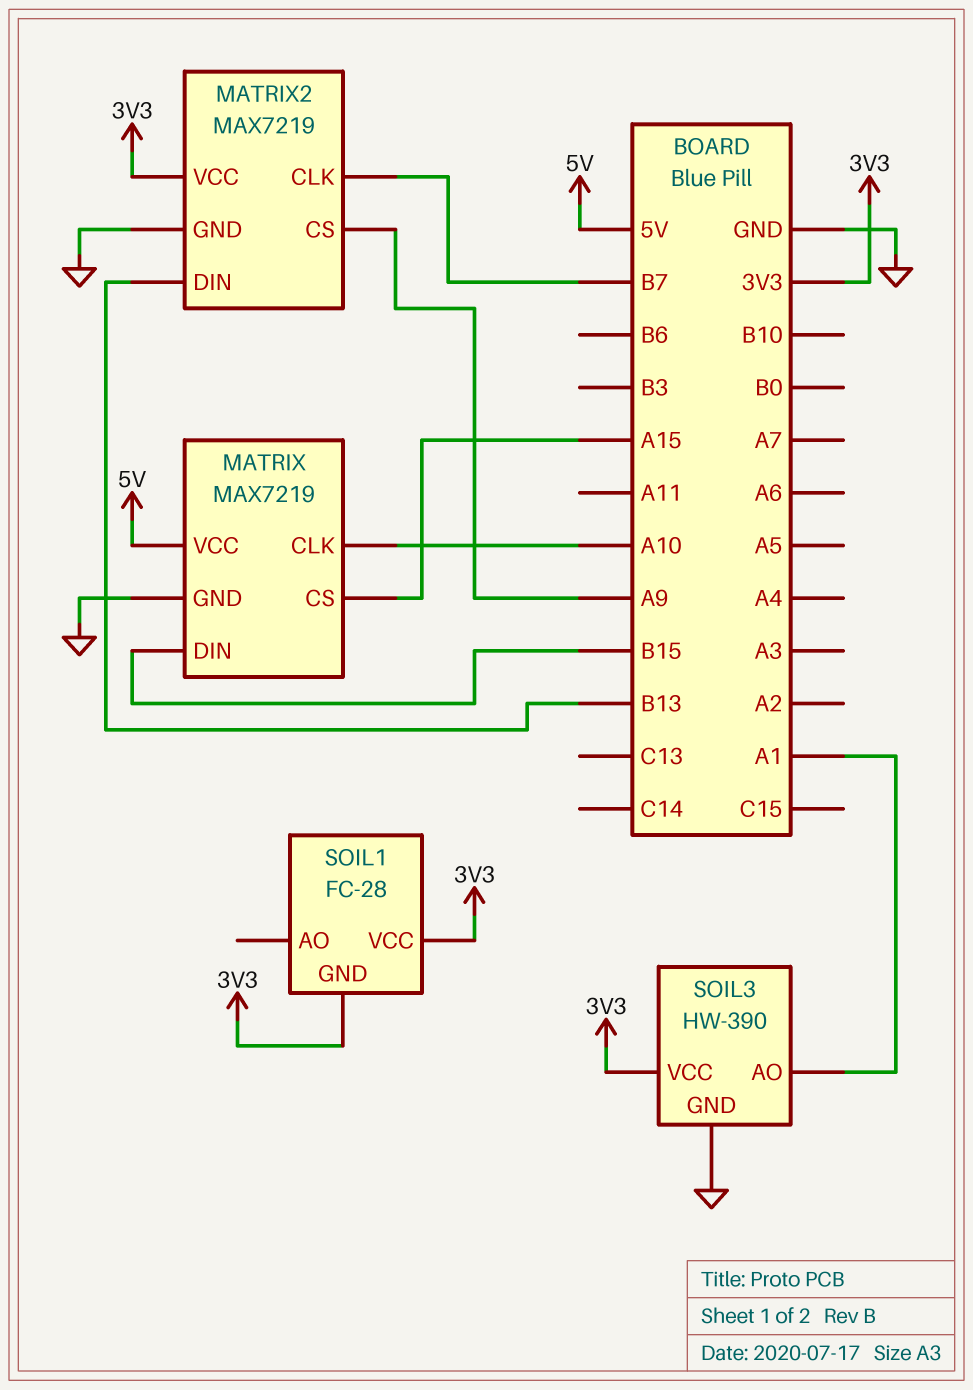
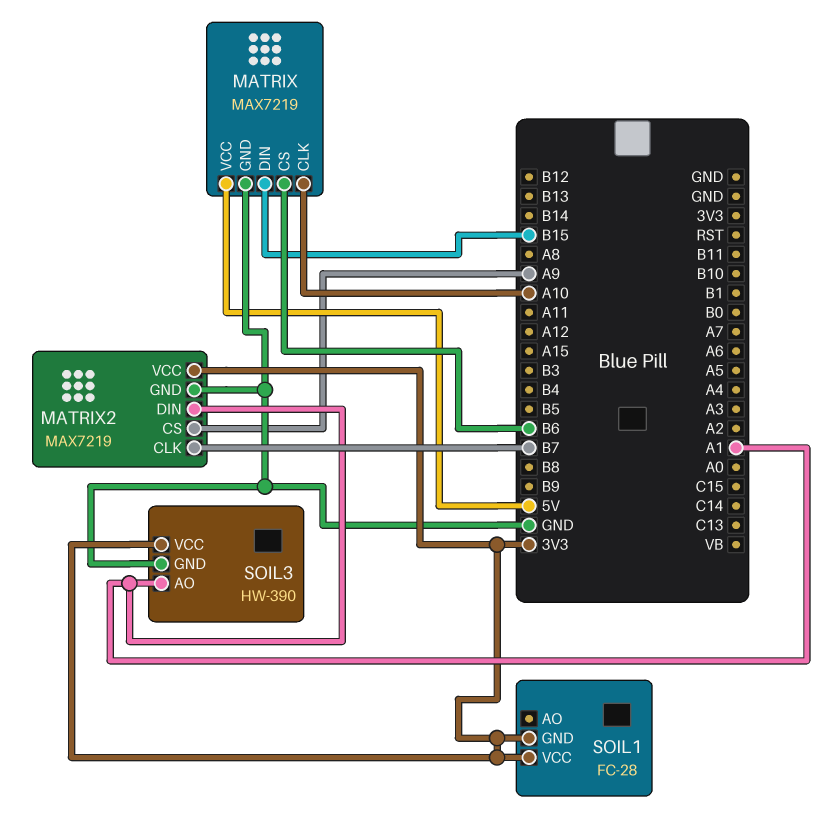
MATRIX pin CS: A15 -> B6
MATRIX2 pin DIN: B13 -> A1

